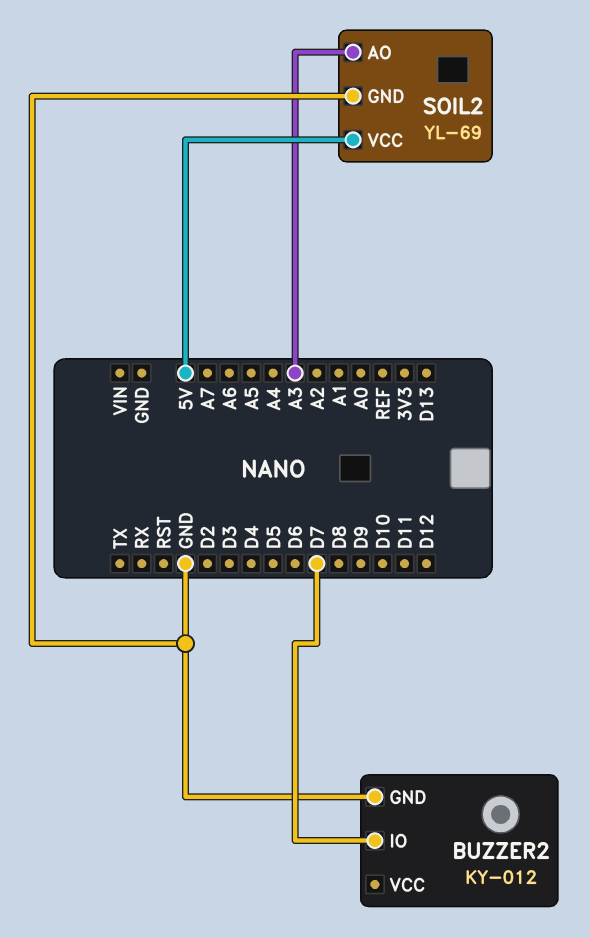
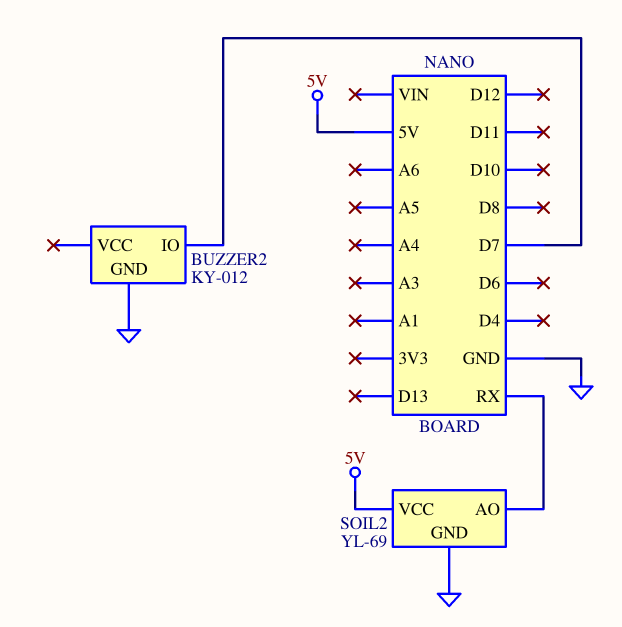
SOIL2 pin AO: A3 -> RX

